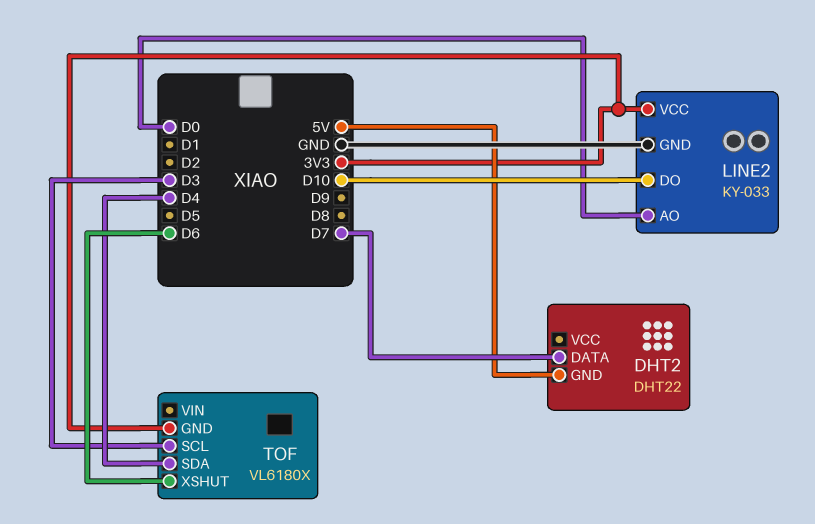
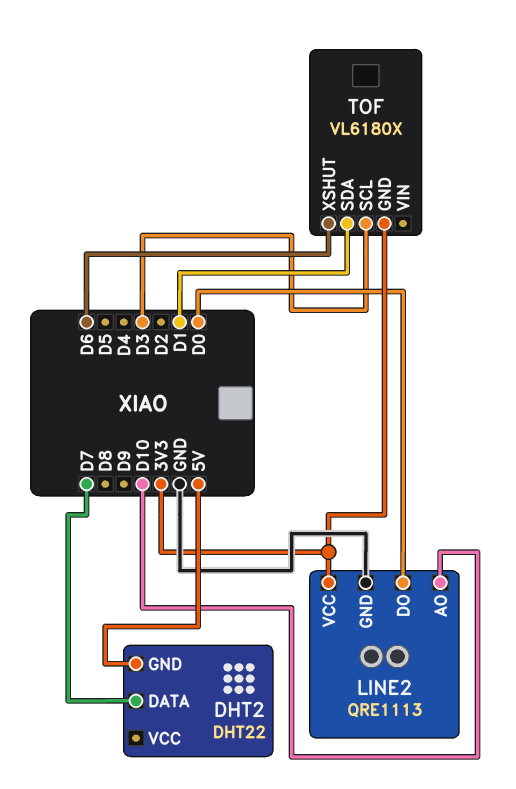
LINE2: KY-033 -> QRE1113
LINE2 pin AO: D0 -> D10
LINE2 pin DO: D10 -> D0
TOF pin SDA: D4 -> D1

